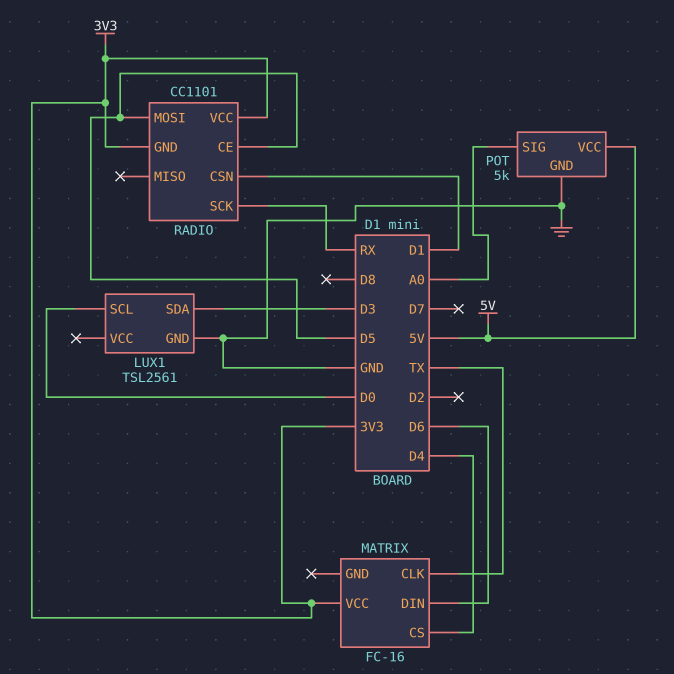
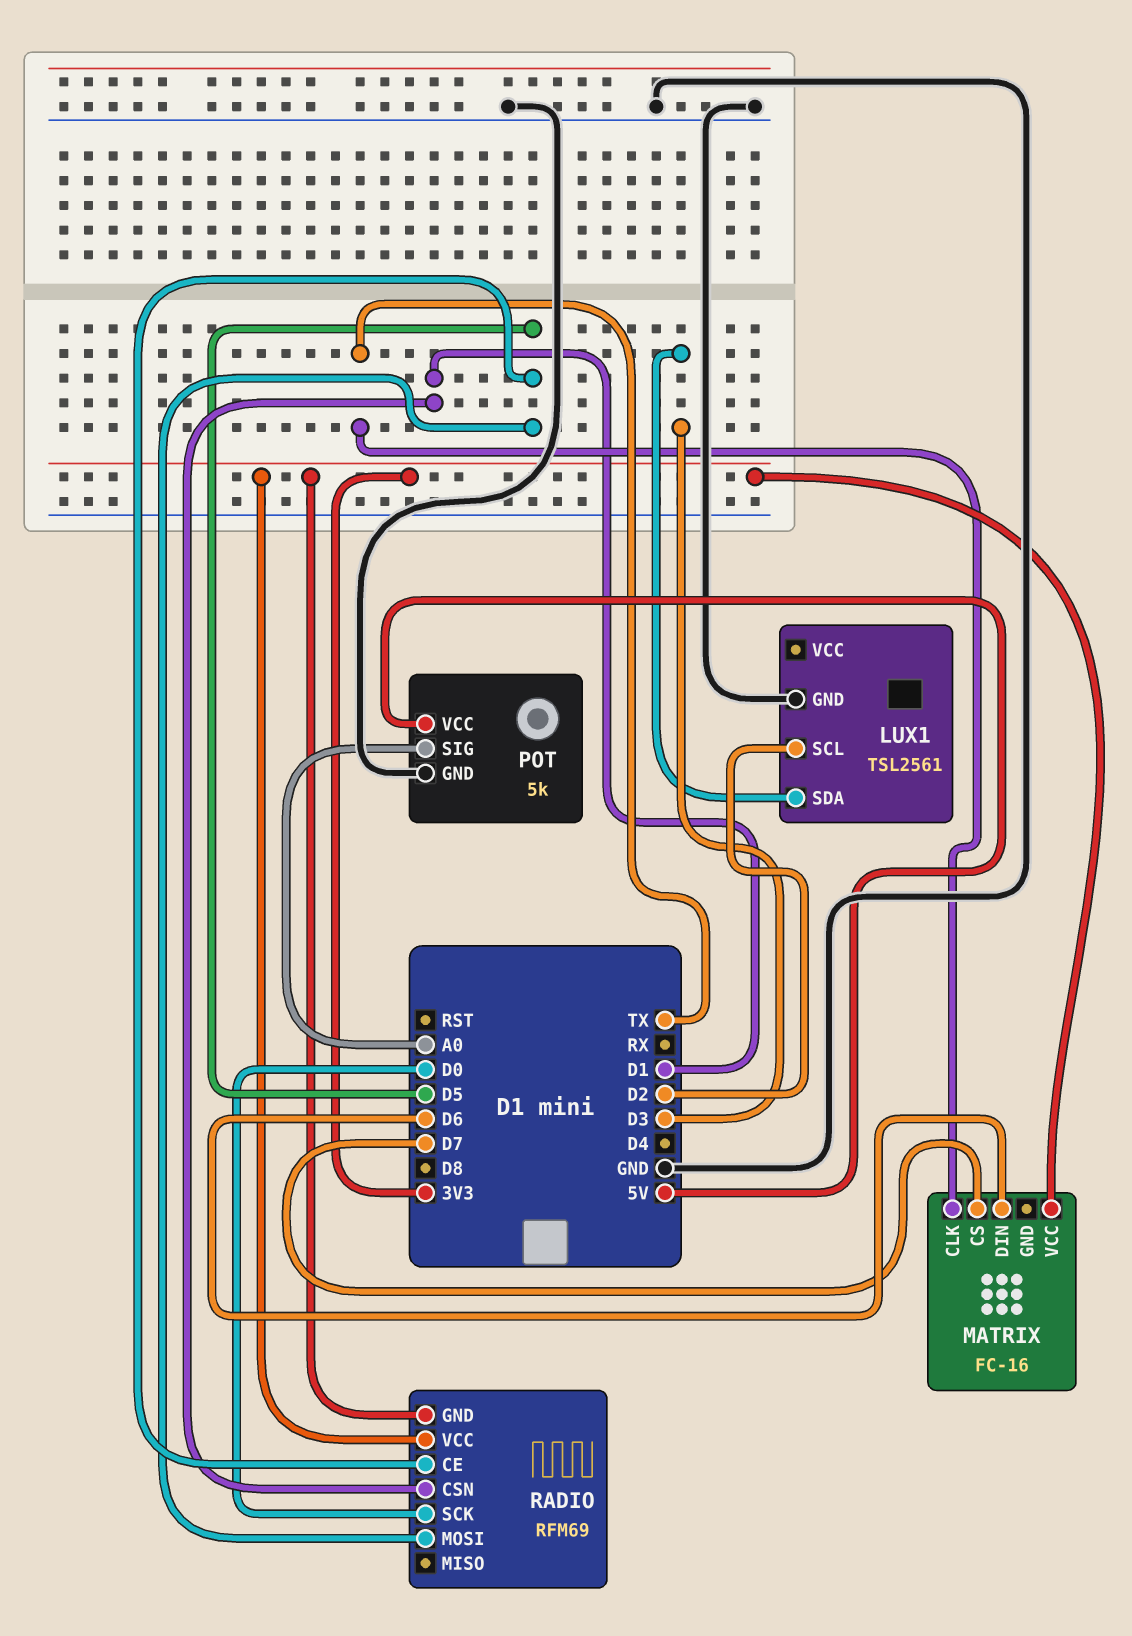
LUX1 pin SCL: D0 -> D2
MATRIX pin CS: D4 -> D7
RADIO: CC1101 -> RFM69
RADIO pin SCK: RX -> D0

